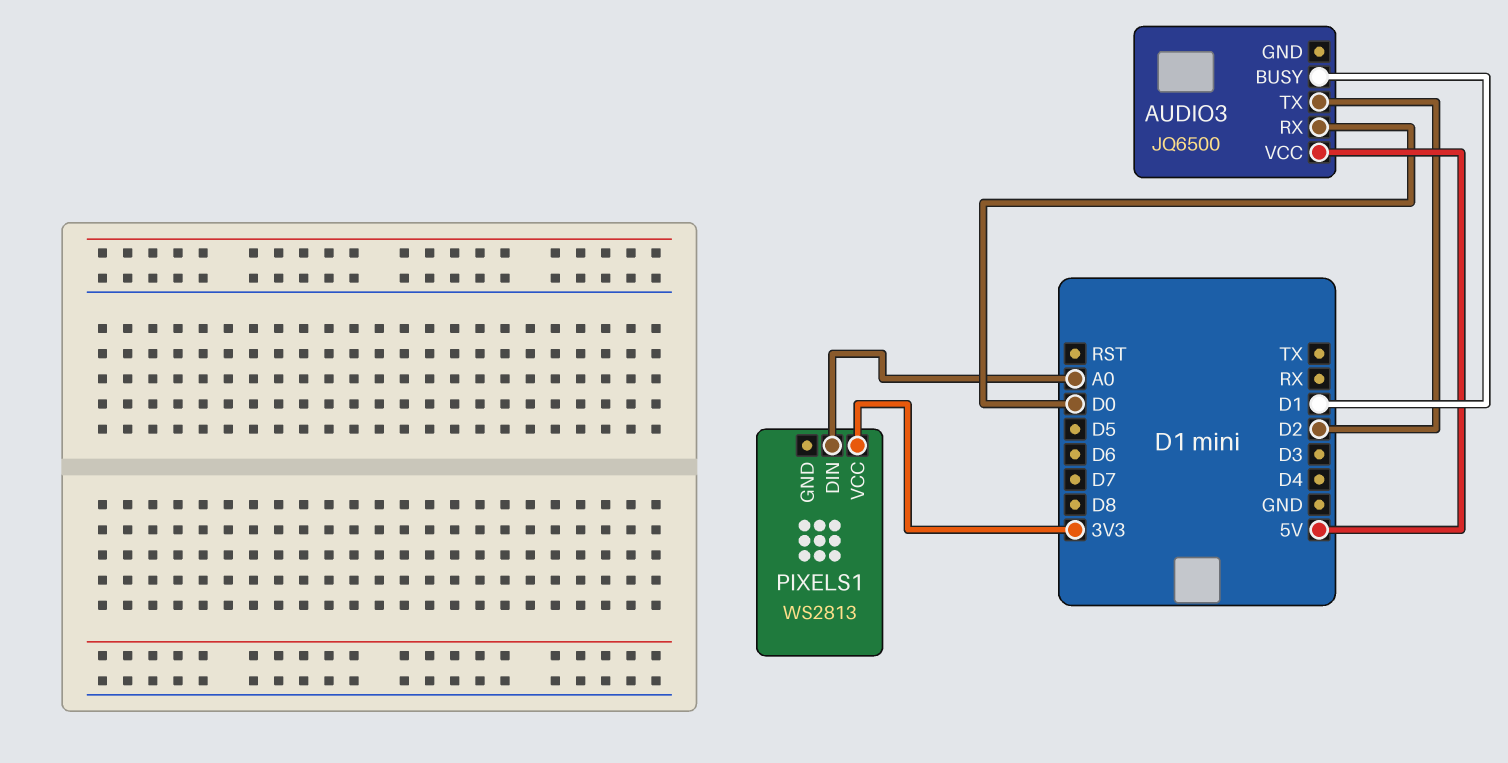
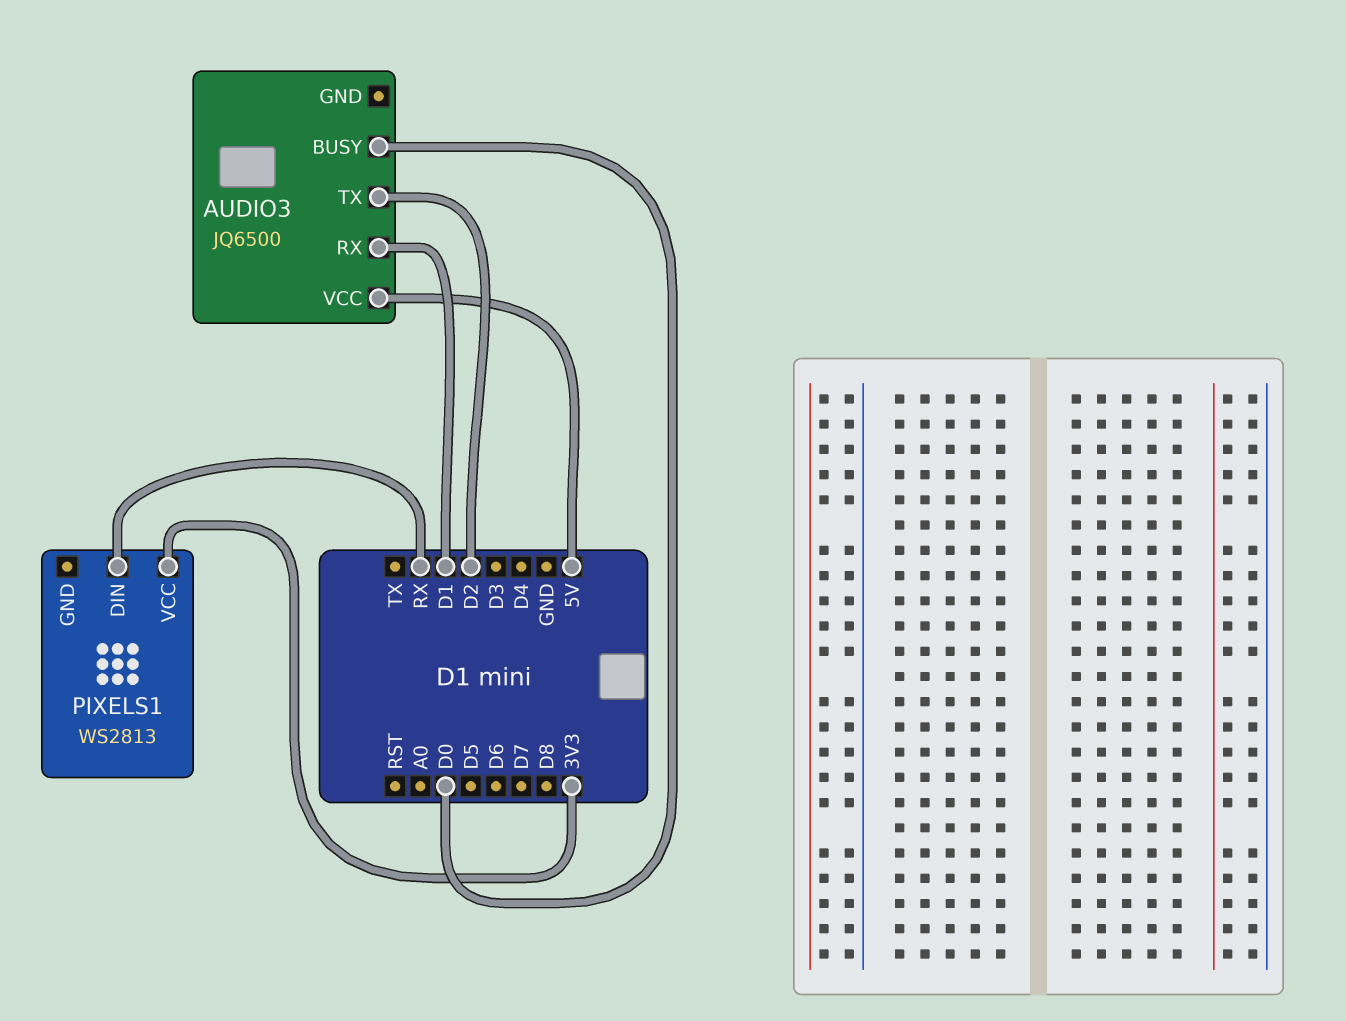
AUDIO3 pin BUSY: D1 -> D0
AUDIO3 pin RX: D0 -> D1
PIXELS1 pin DIN: A0 -> RX

